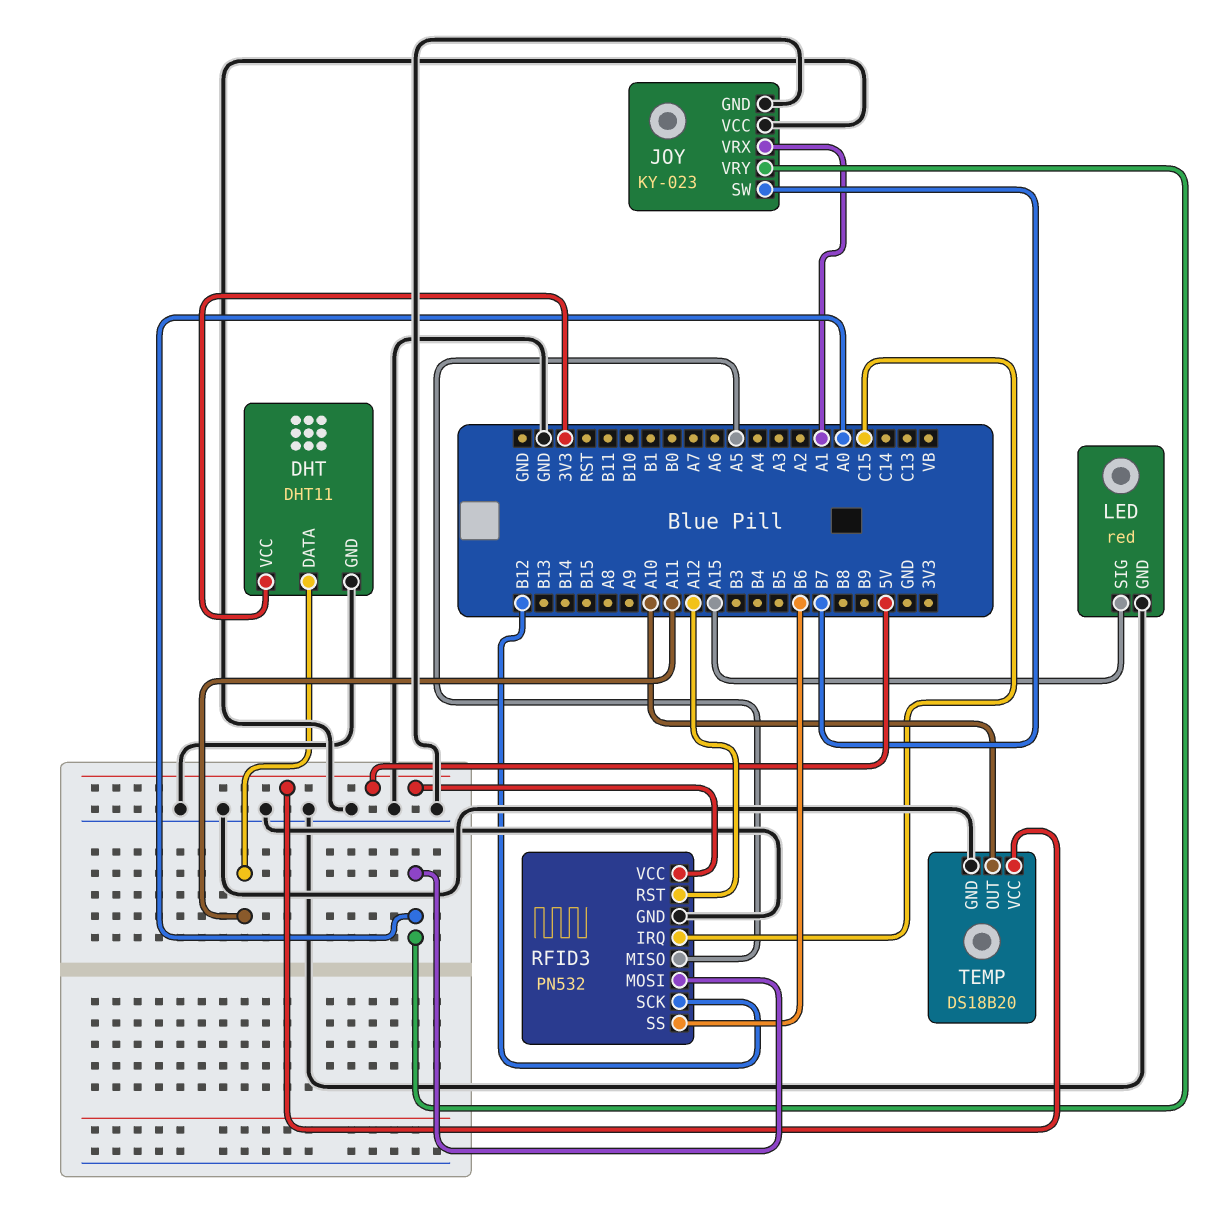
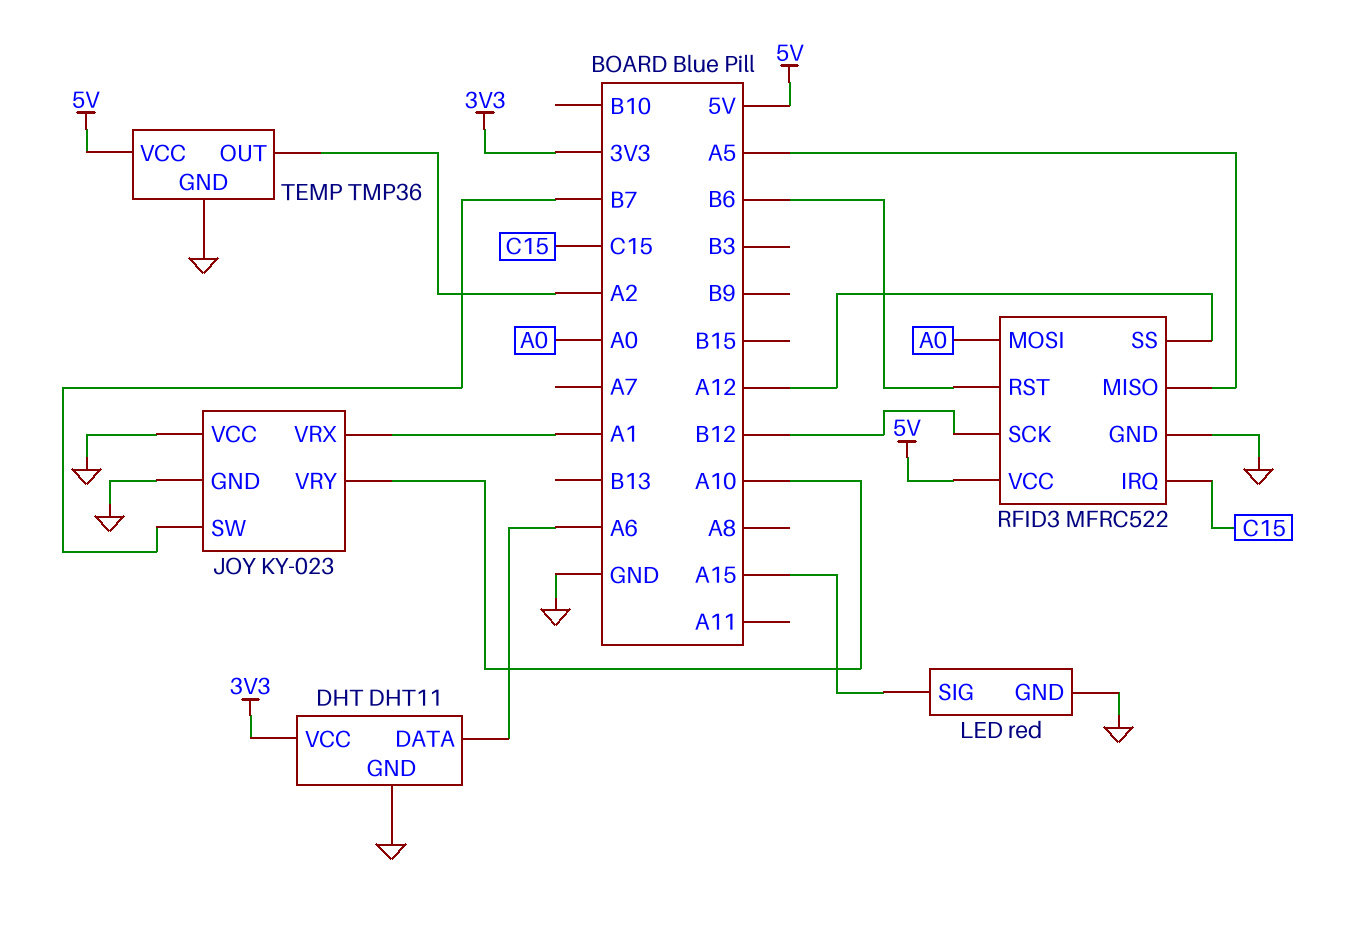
DHT pin DATA: A11 -> A6
JOY pin VRY: A0 -> A10
RFID3: PN532 -> MFRC522
RFID3 pin RST: A12 -> B6
RFID3 pin SS: B6 -> A12
TEMP: DS18B20 -> TMP36
TEMP pin OUT: A10 -> A2

